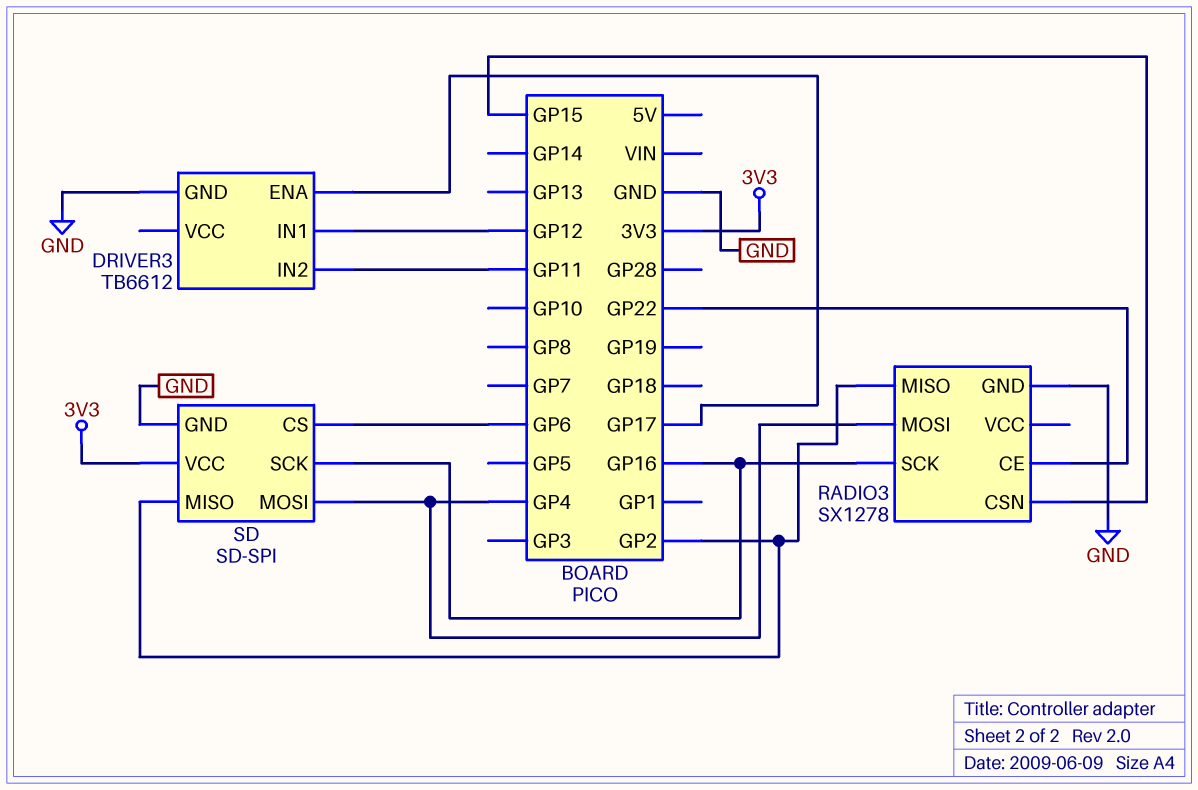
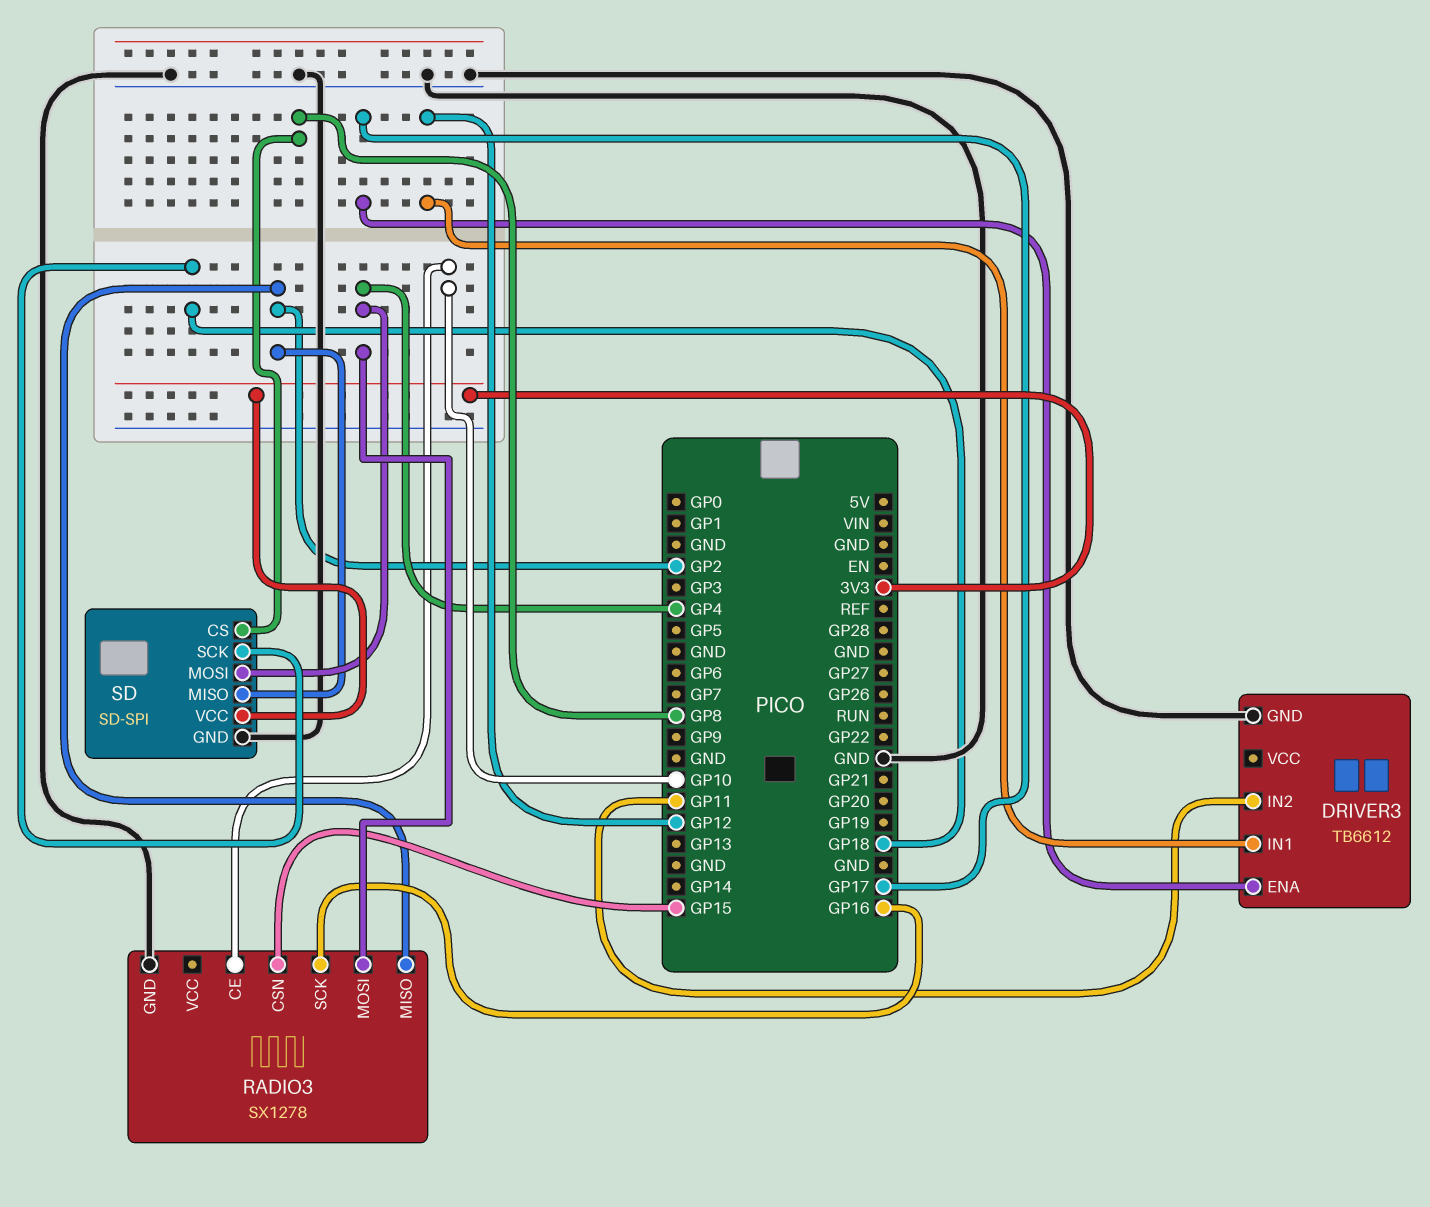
RADIO3 pin CE: GP22 -> GP10
SD pin CS: GP6 -> GP8
SD pin SCK: GP16 -> GP18

